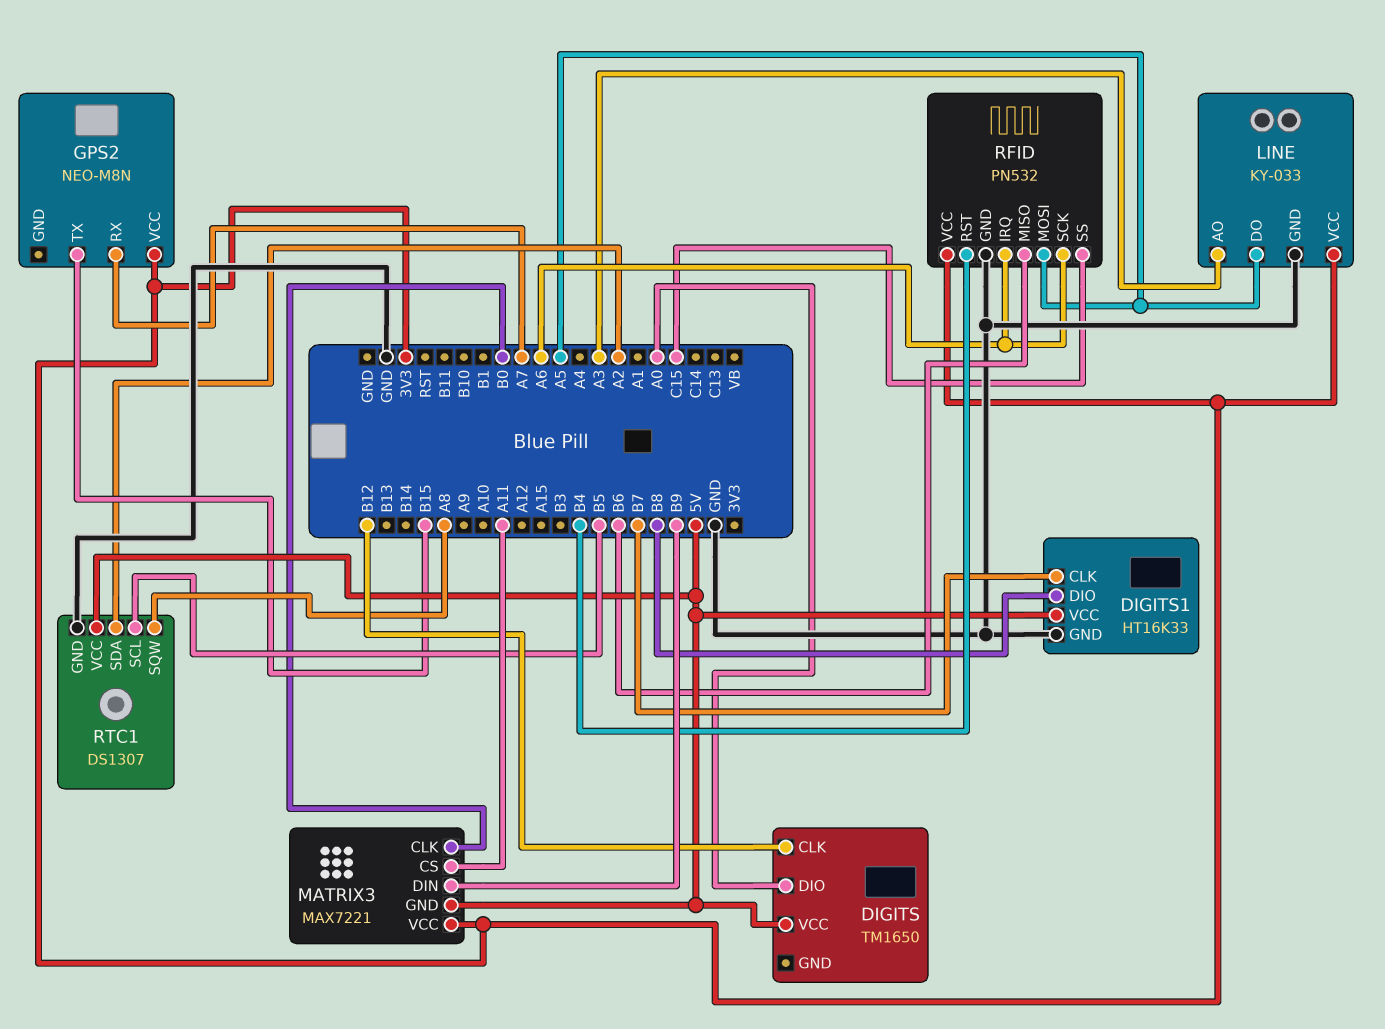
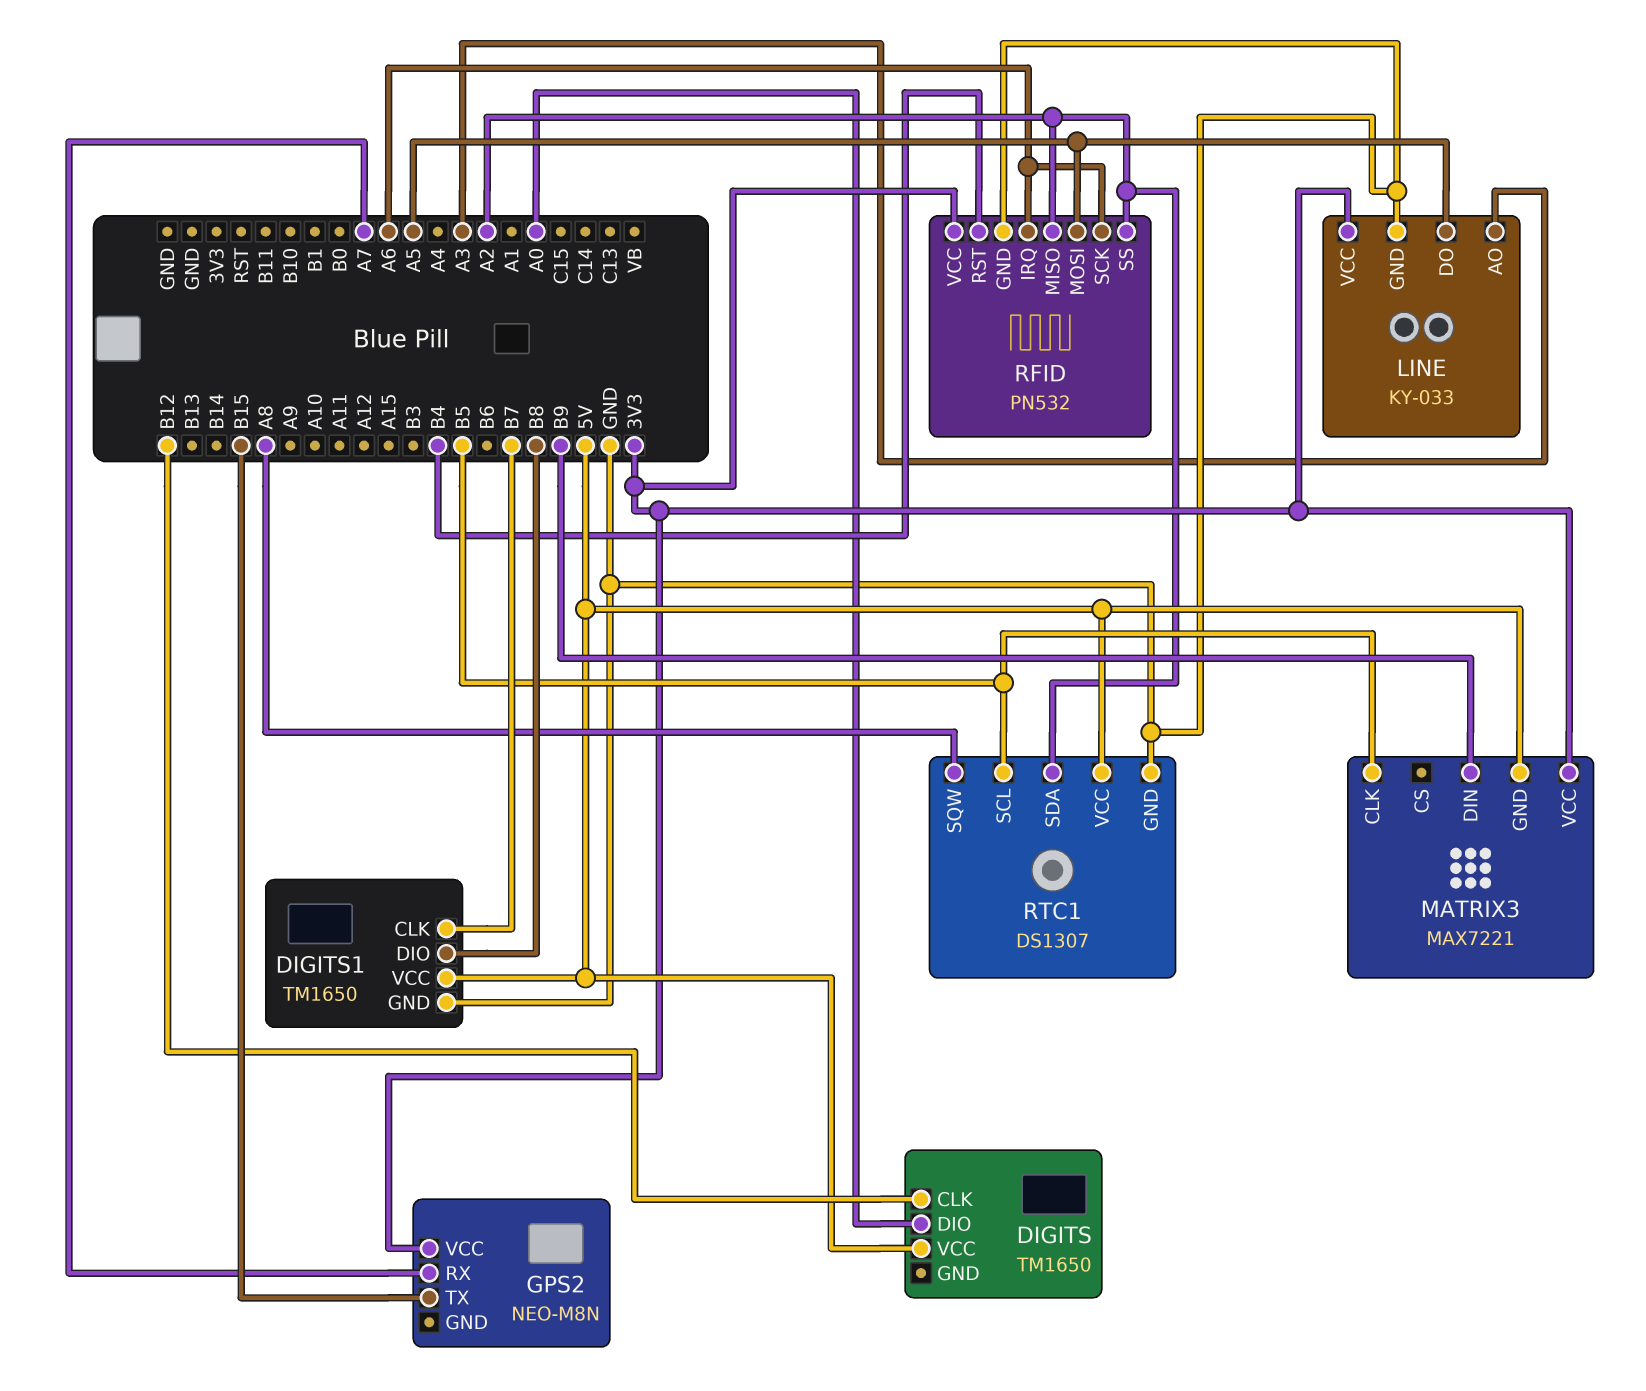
DIGITS1: HT16K33 -> TM1650
MATRIX3 pin CLK: B0 -> B5
MATRIX3 pin CS: A11 -> none
RFID pin MISO: B6 -> A2
RFID pin SS: C15 -> A2

